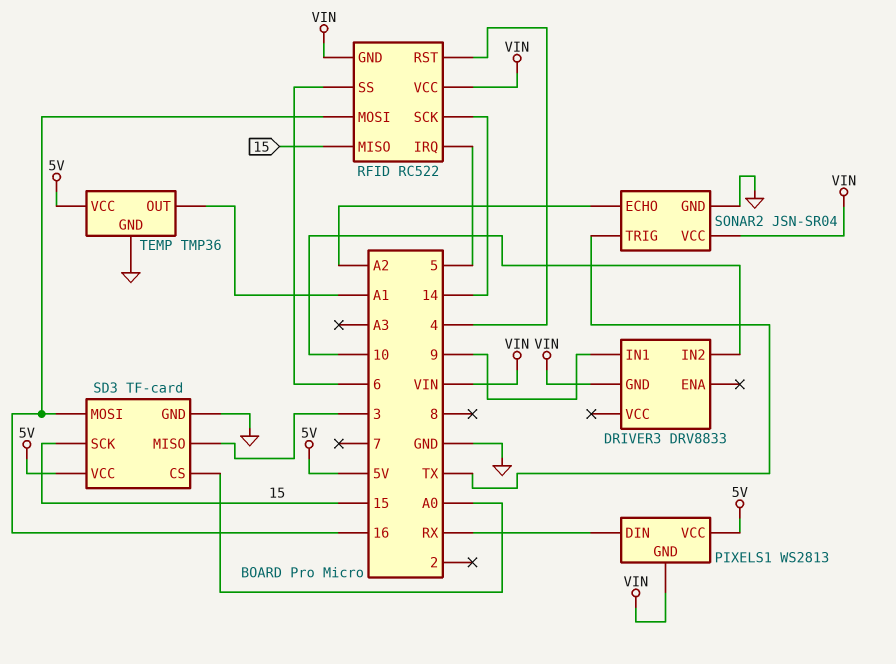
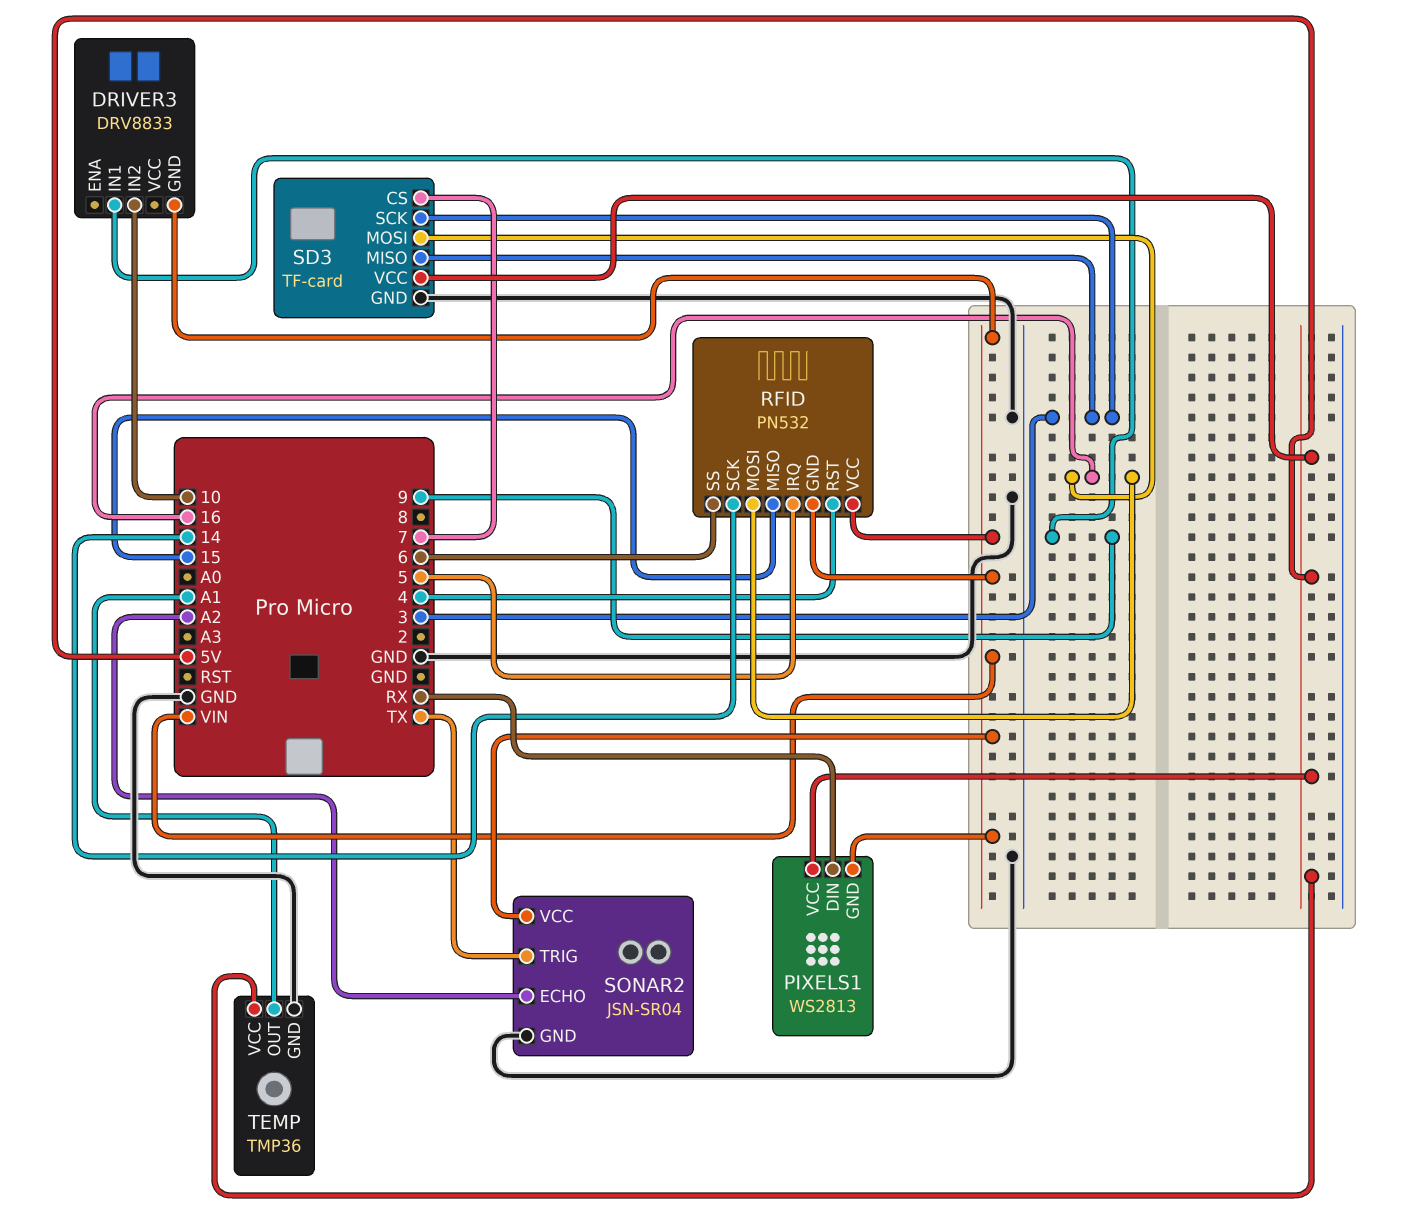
RFID: RC522 -> PN532
SD3 pin CS: A0 -> 7
SD3 pin SCK: 15 -> 3

